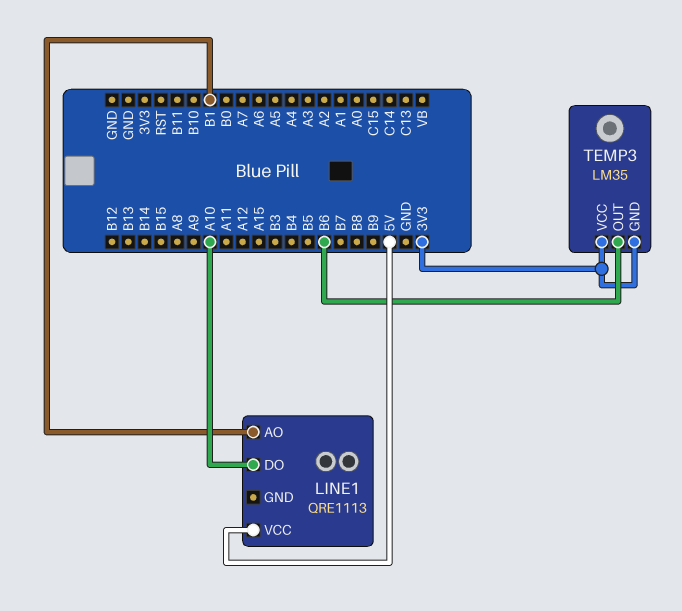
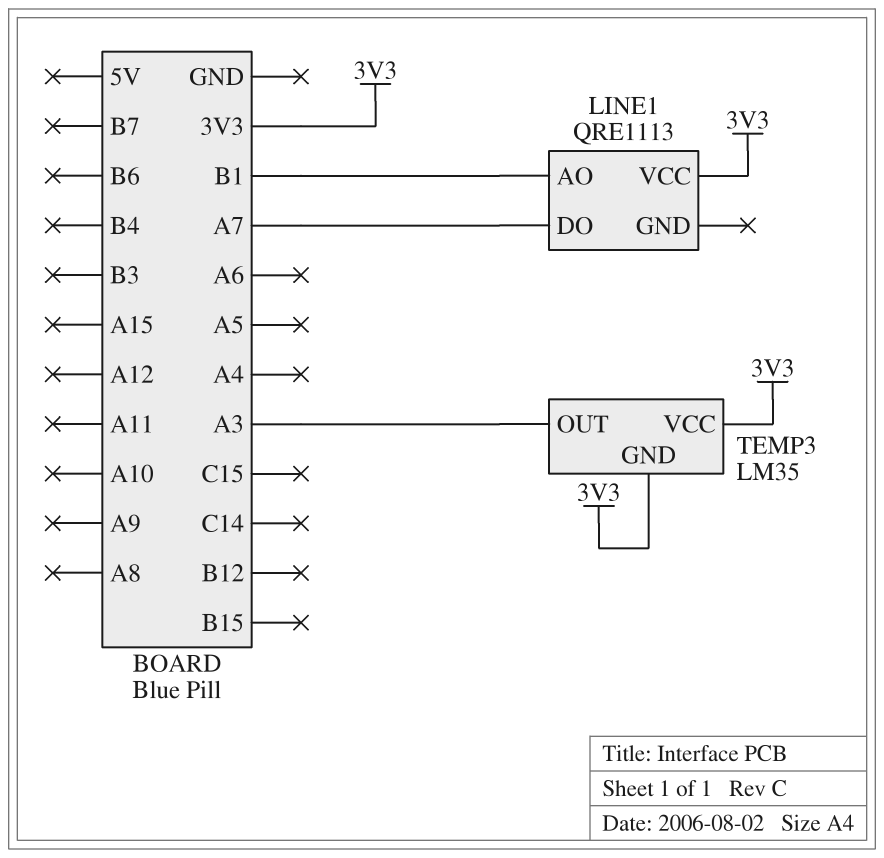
LINE1 pin DO: A10 -> A7
LINE1 pin VCC: 5V -> 3V3
TEMP3 pin OUT: B6 -> A3

